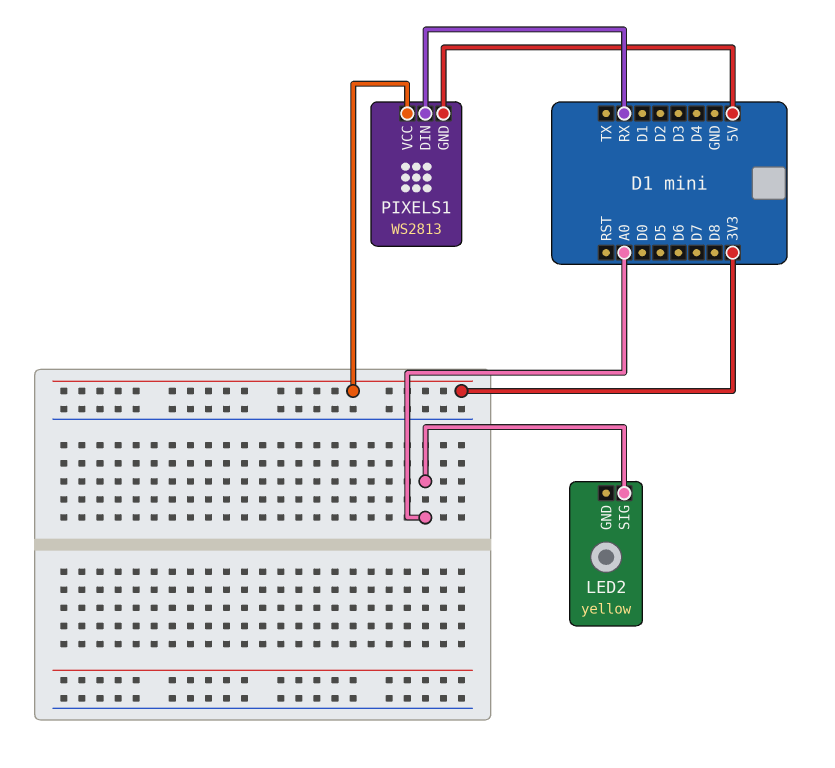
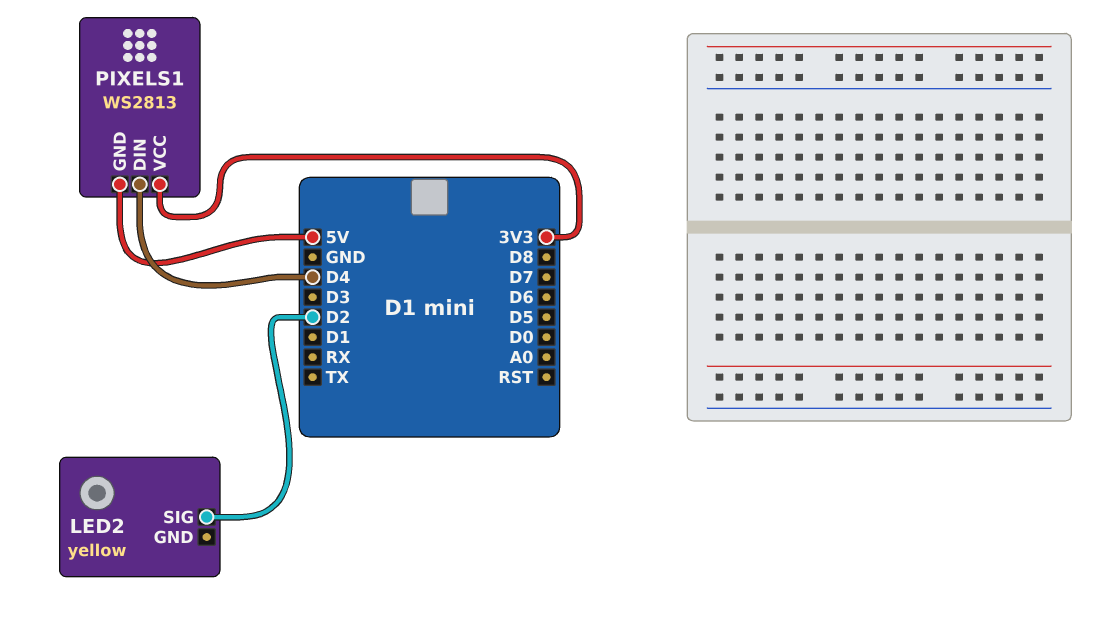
LED2 pin SIG: A0 -> D2
PIXELS1 pin DIN: RX -> D4

